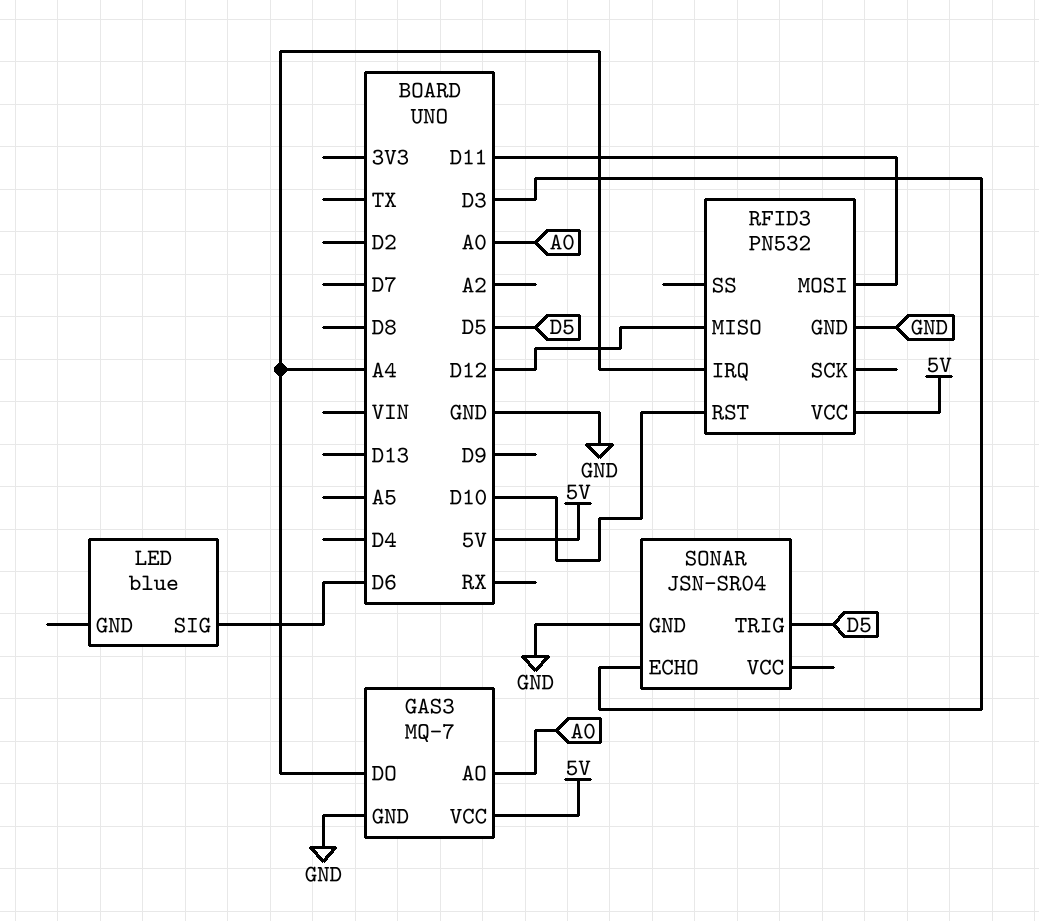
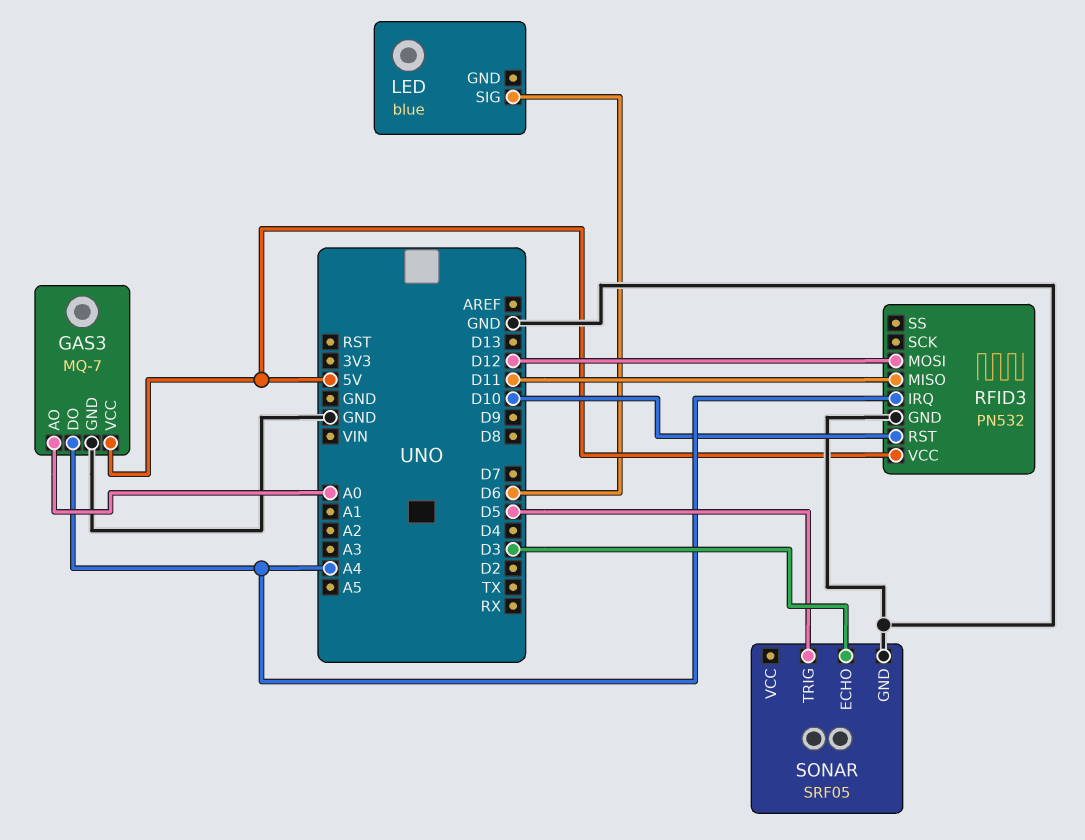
RFID3 pin MISO: D12 -> D11
RFID3 pin MOSI: D11 -> D12
SONAR: JSN-SR04 -> SRF05

